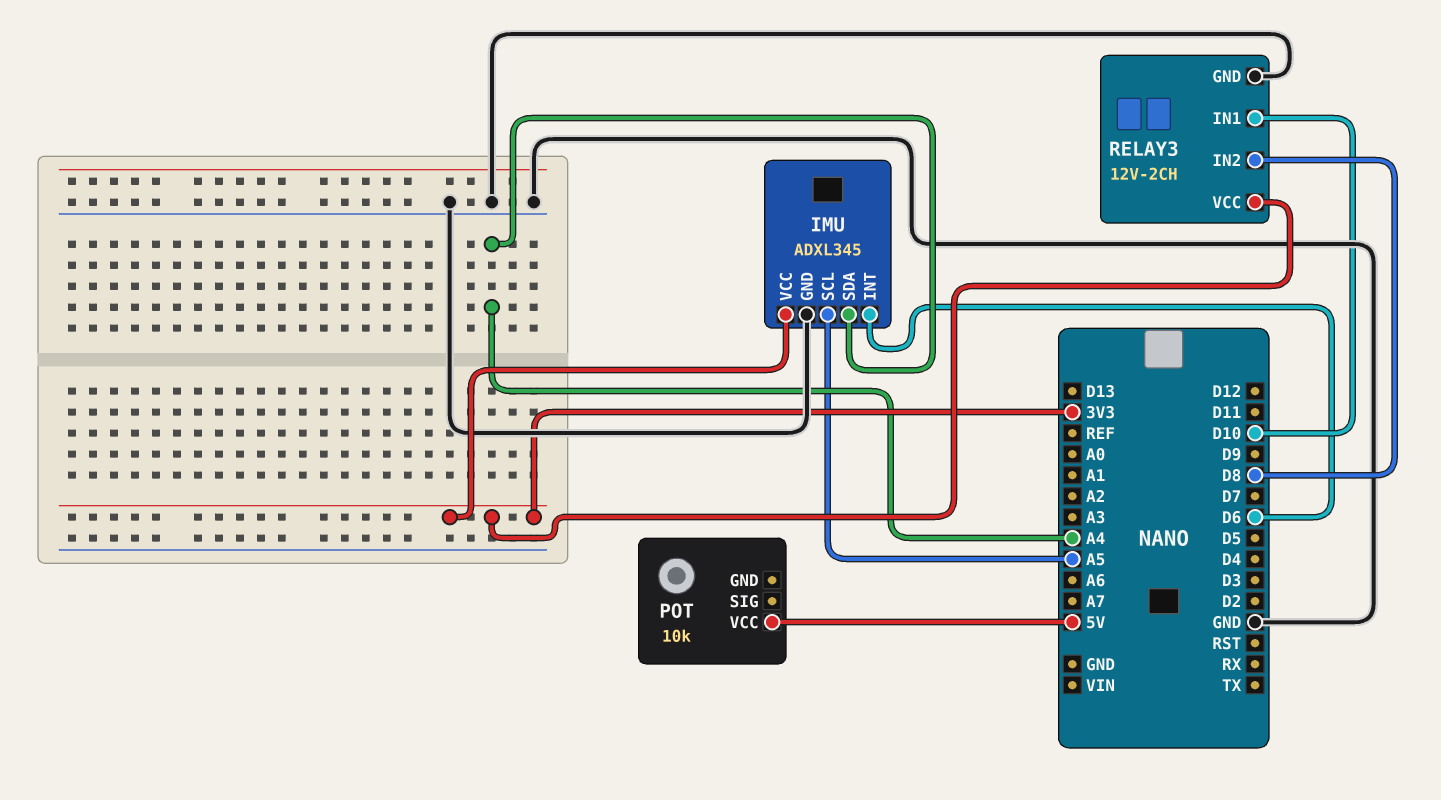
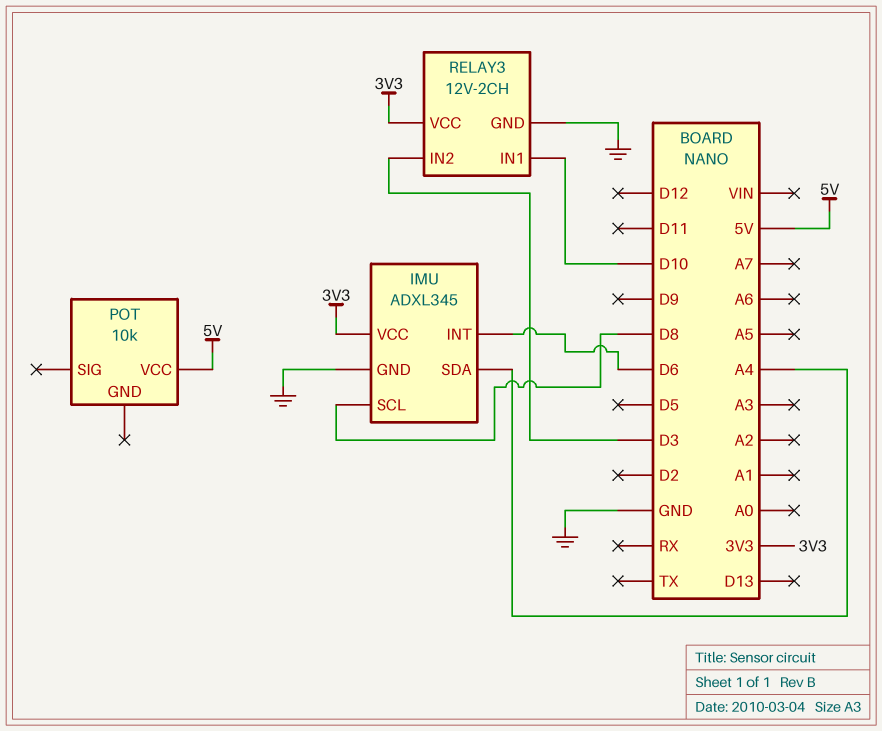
IMU pin SCL: A5 -> D8
RELAY3 pin IN2: D8 -> D3

